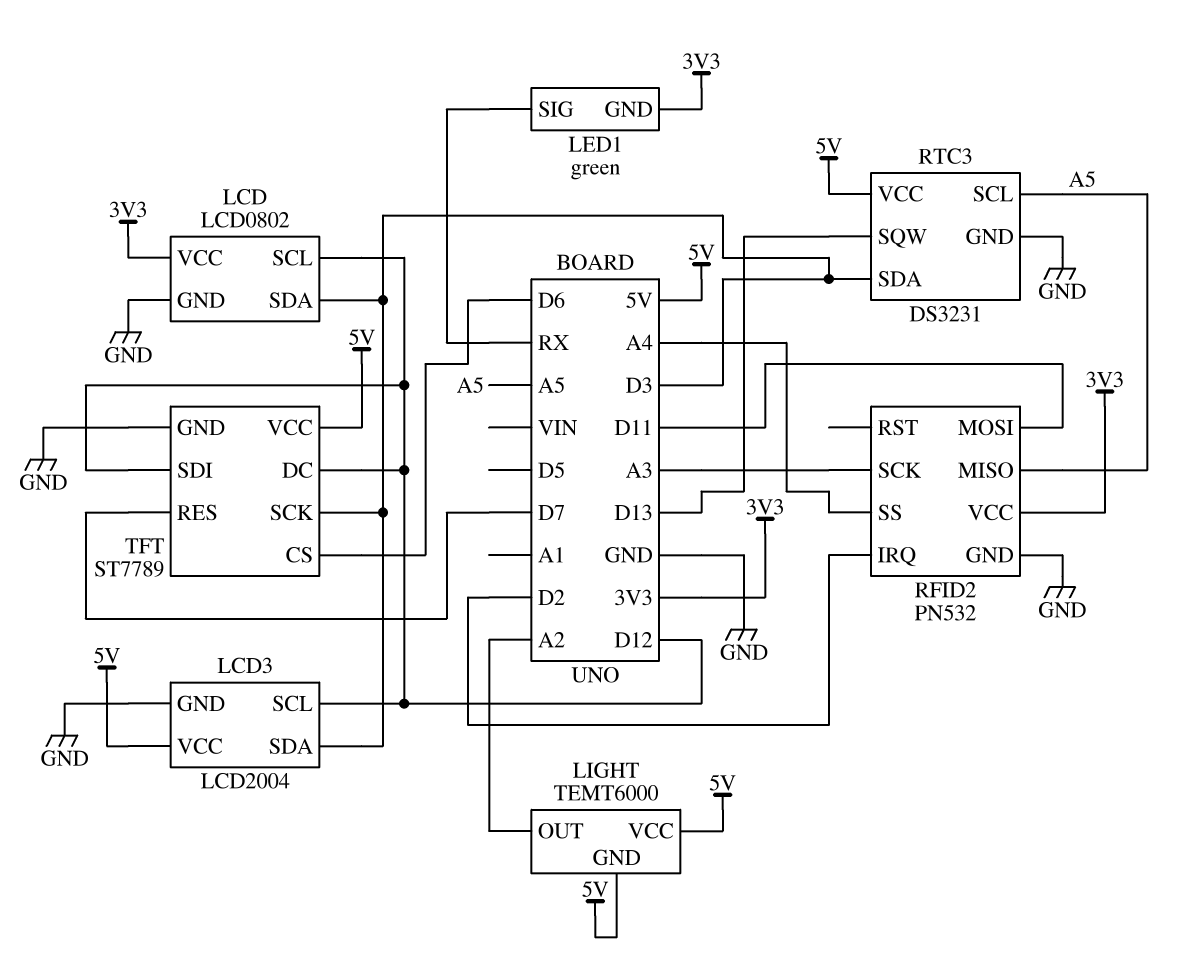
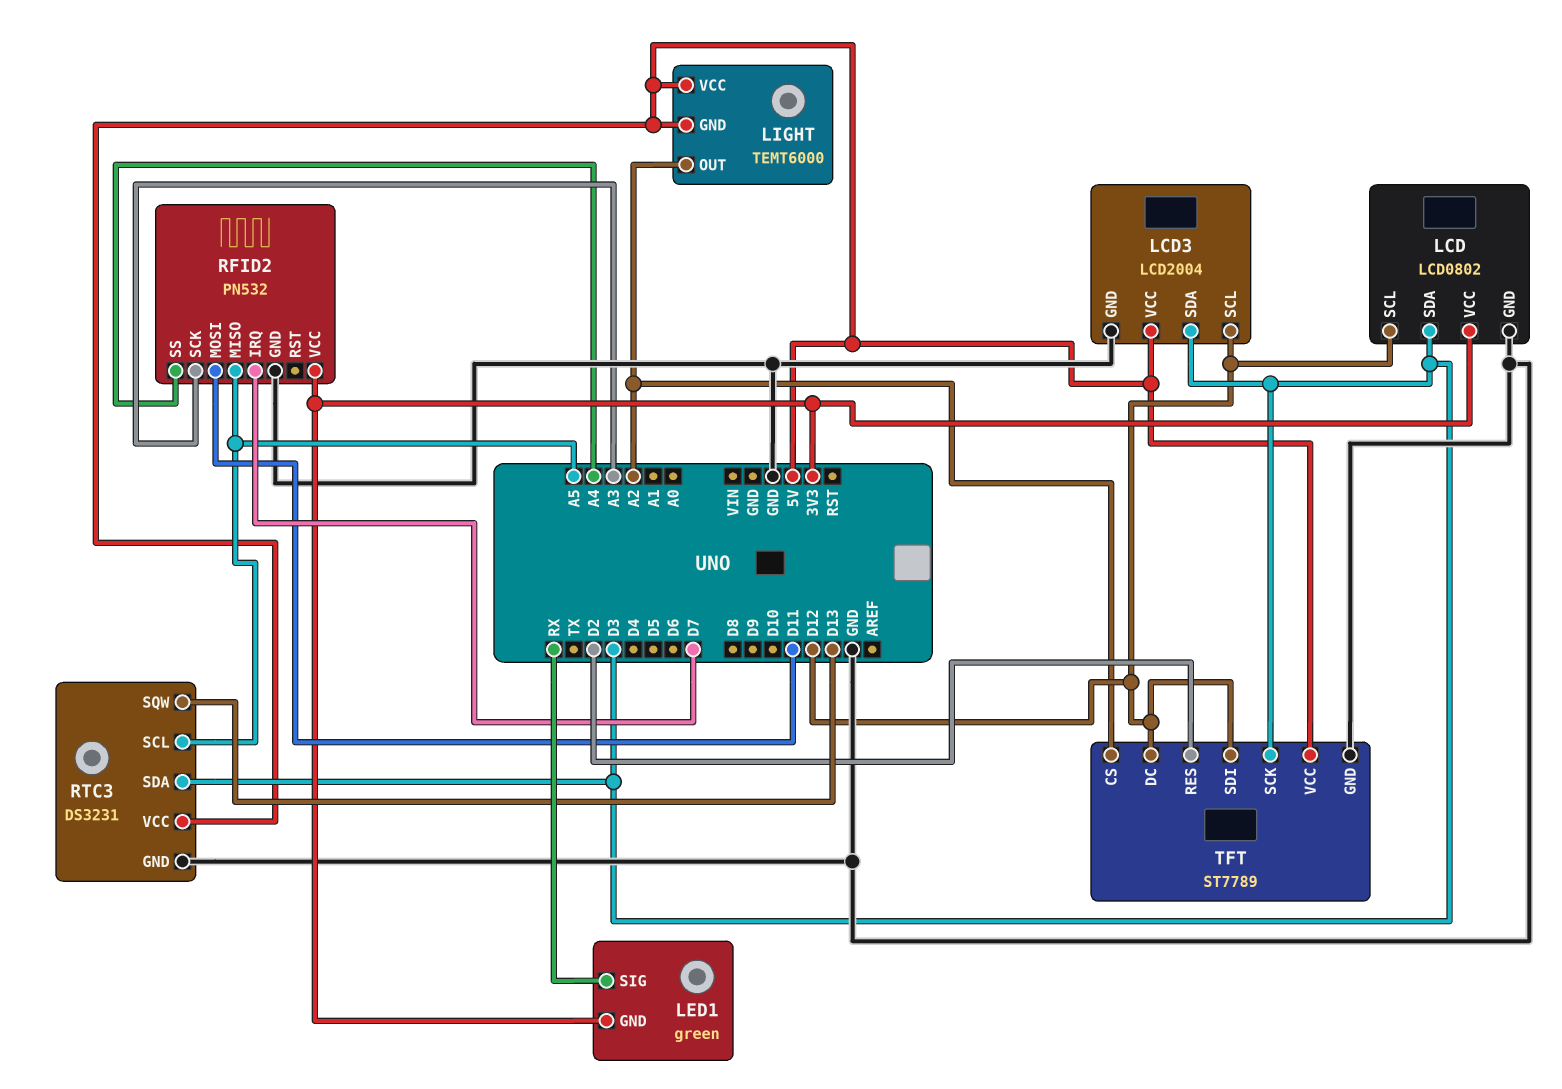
RFID2 pin IRQ: D2 -> D7
TFT pin CS: D6 -> A2
TFT pin RES: D7 -> D2

